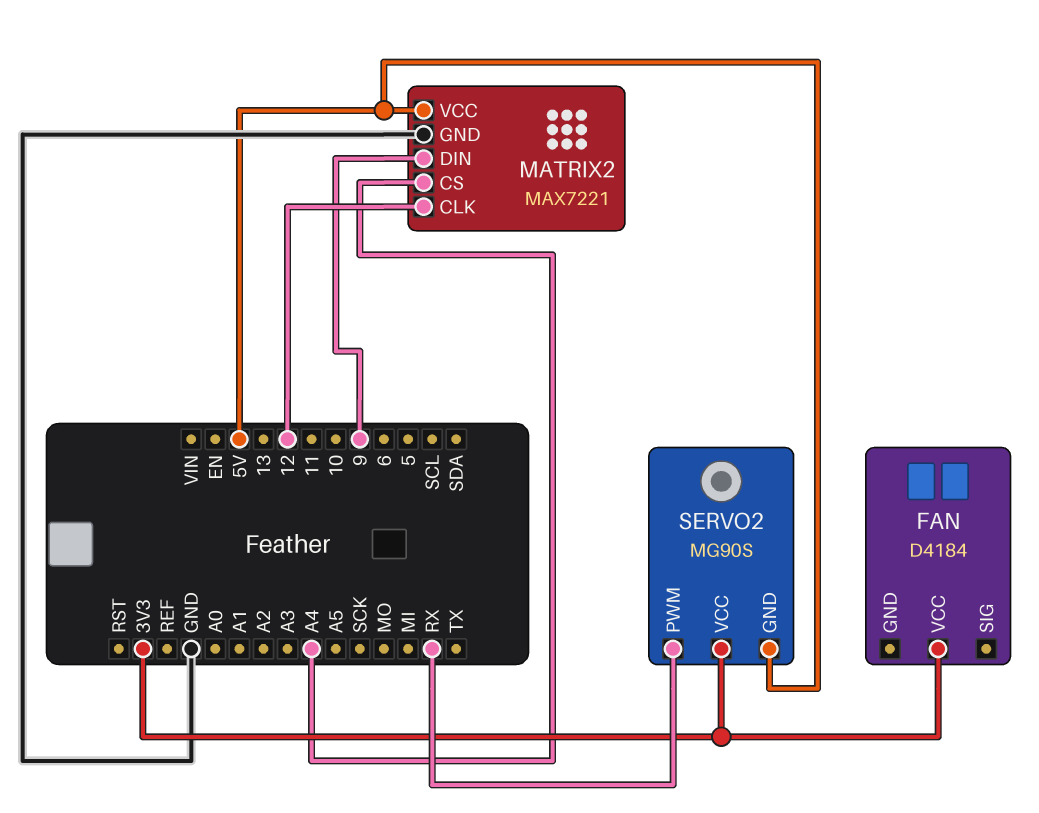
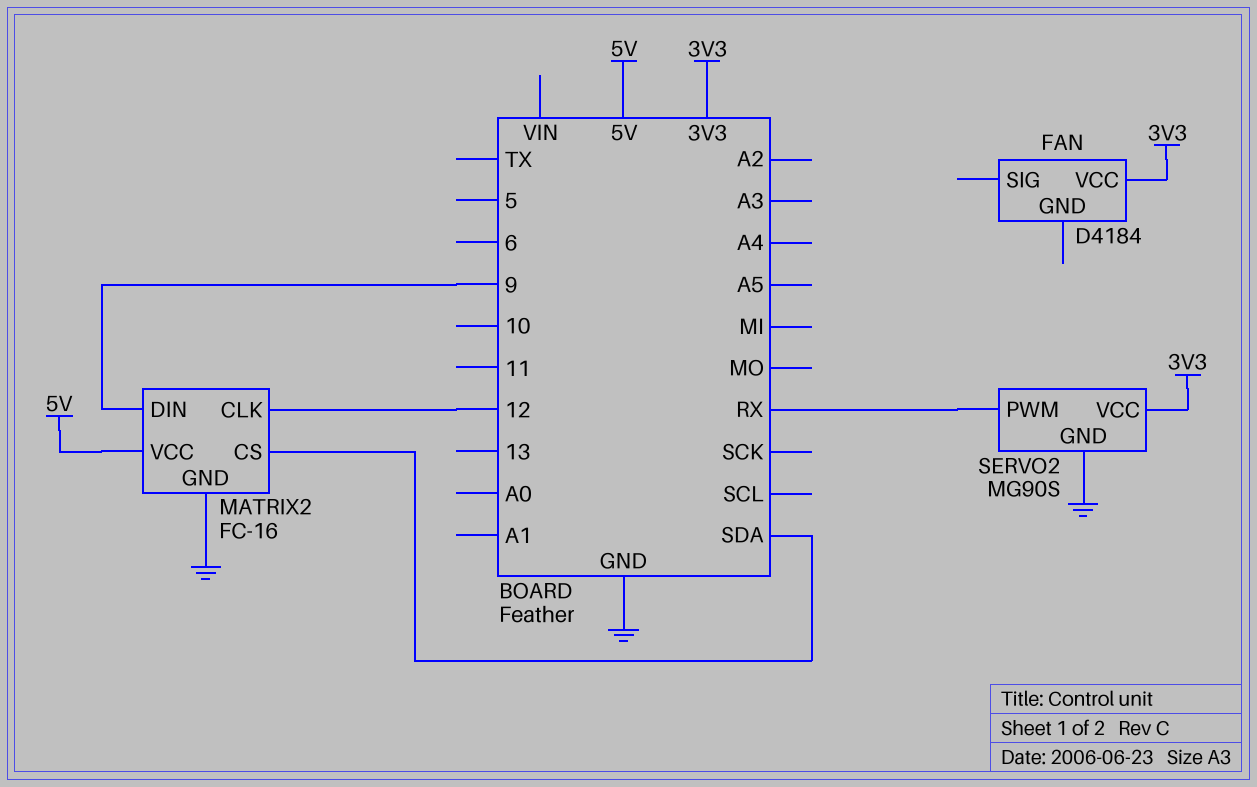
MATRIX2: MAX7221 -> FC-16
MATRIX2 pin CS: A4 -> SDA
SERVO2 pin GND: 5V -> GND

